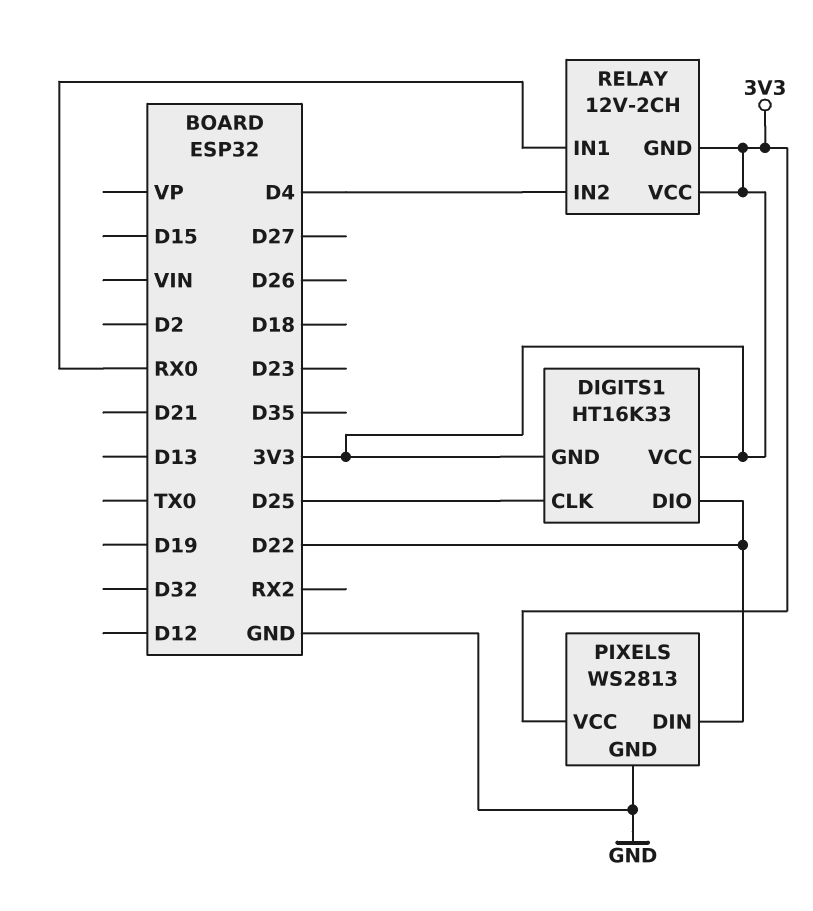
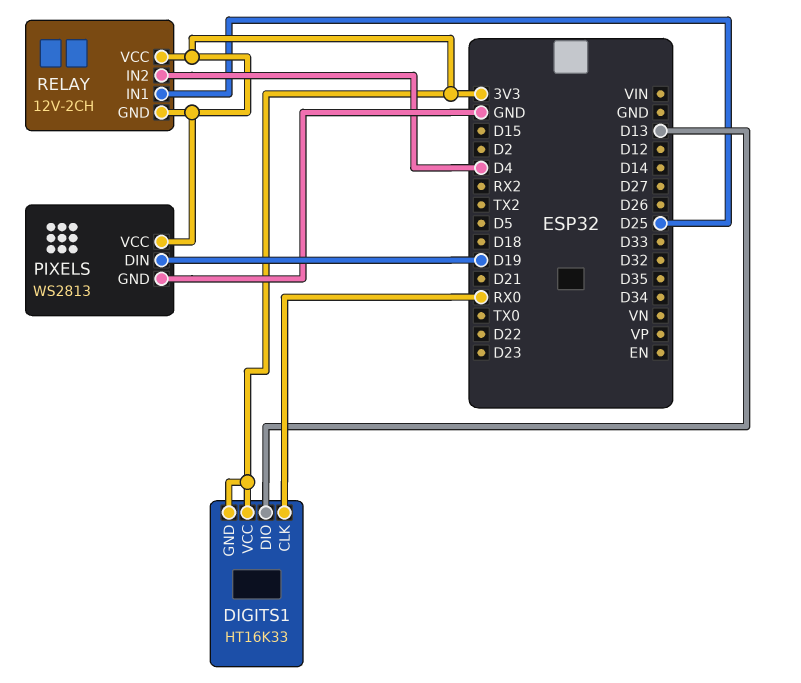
DIGITS1 pin CLK: D25 -> RX0
DIGITS1 pin DIO: D22 -> D13
PIXELS pin DIN: D22 -> D19
RELAY pin IN1: RX0 -> D25

